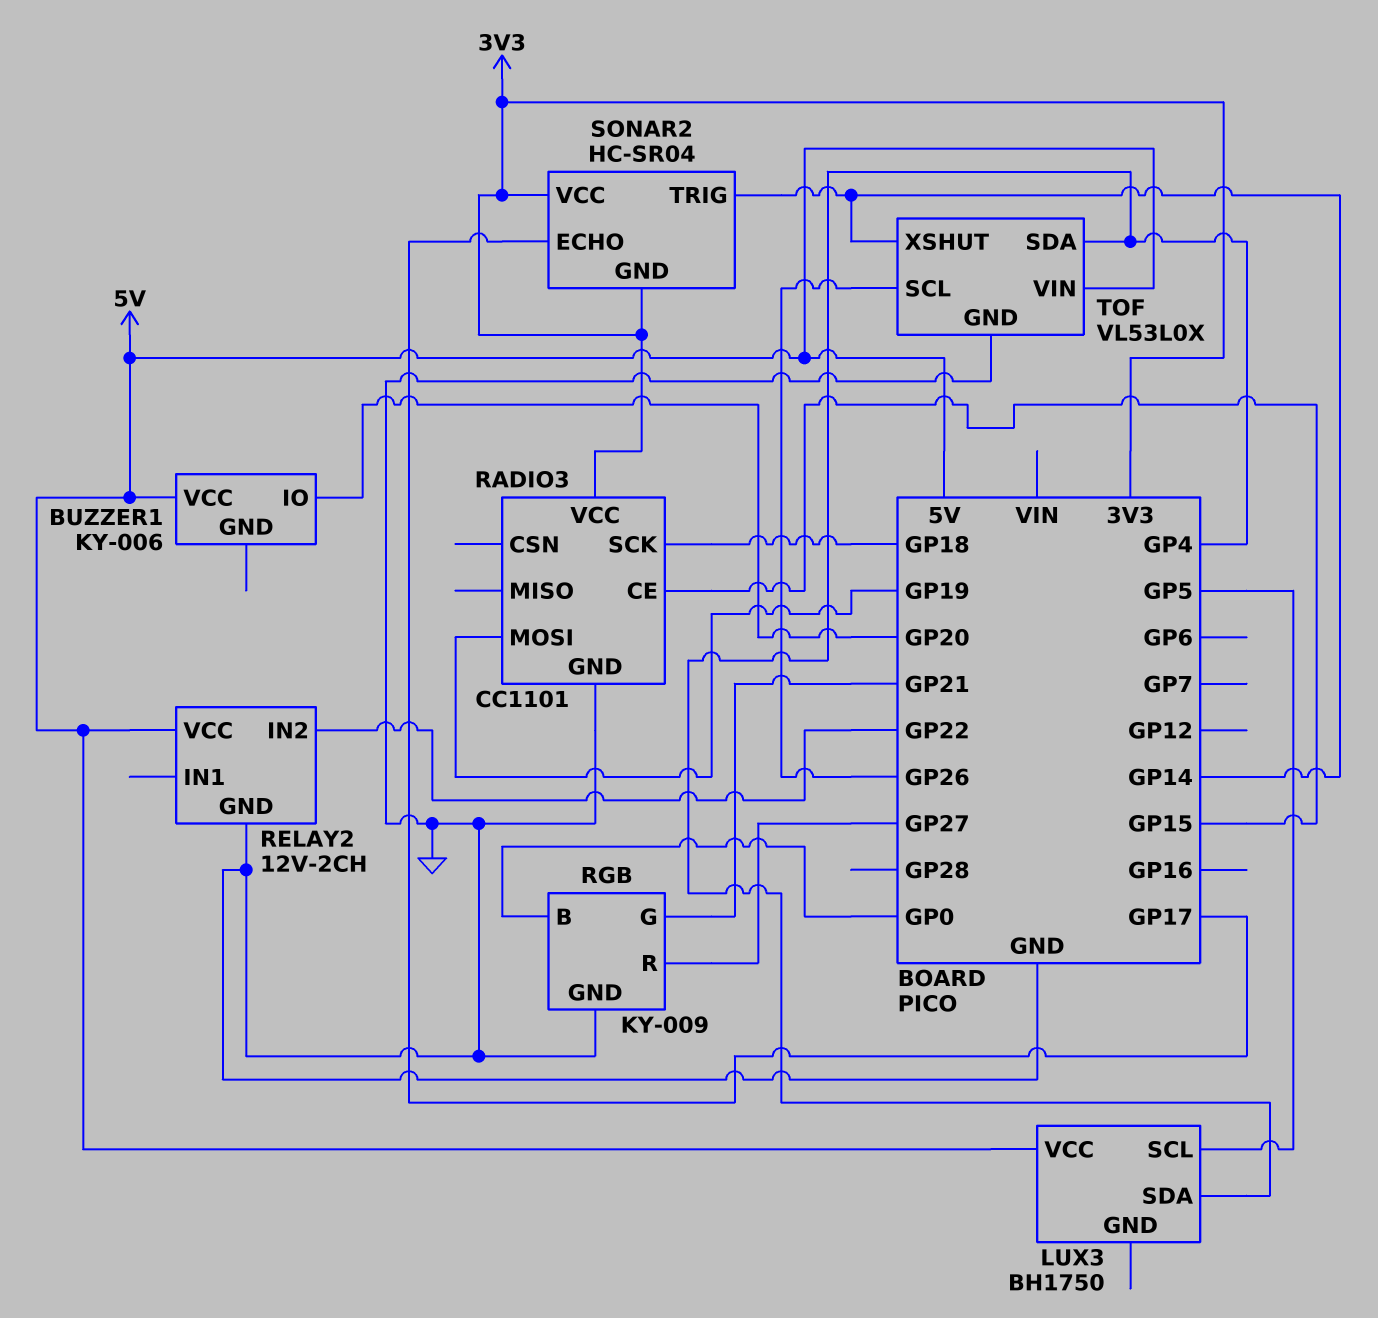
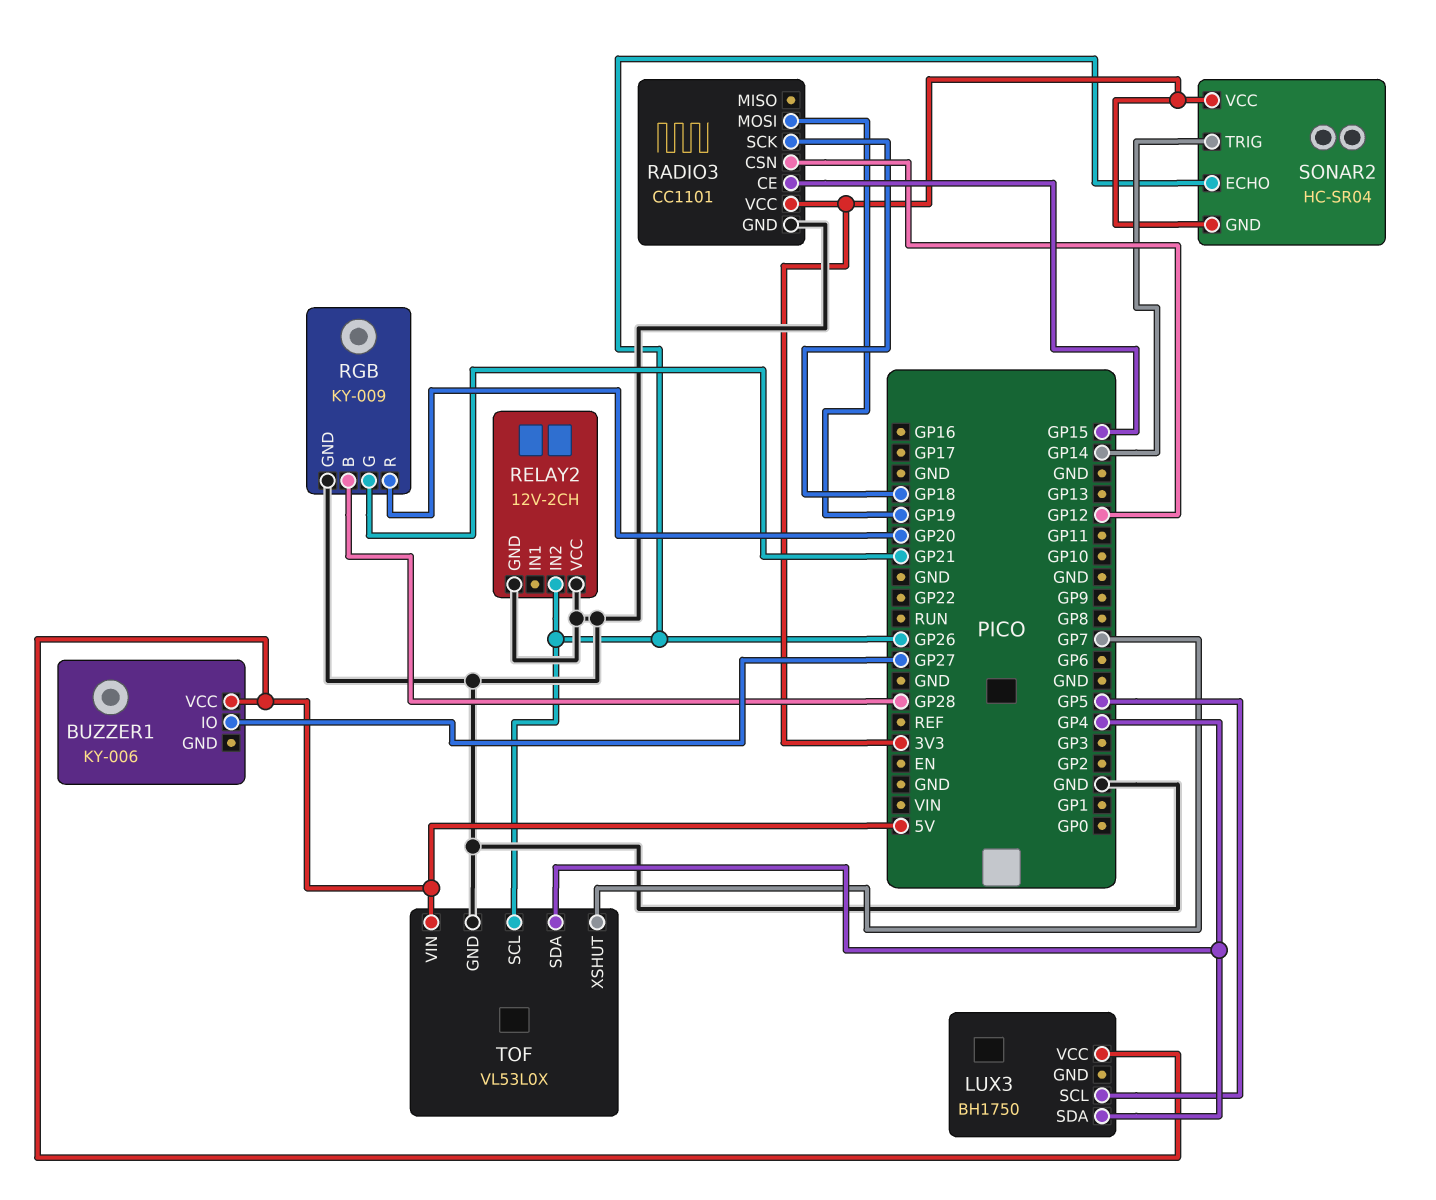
BUZZER1 pin IO: GP20 -> GP27
RADIO3 pin CSN: none -> GP12
RELAY2 pin IN2: GP22 -> GP26
RELAY2 pin VCC: 5V -> GND
RGB pin B: GP0 -> GP28
RGB pin R: GP27 -> GP20
SONAR2 pin ECHO: GP17 -> GP26
TOF pin XSHUT: GP14 -> GP7

